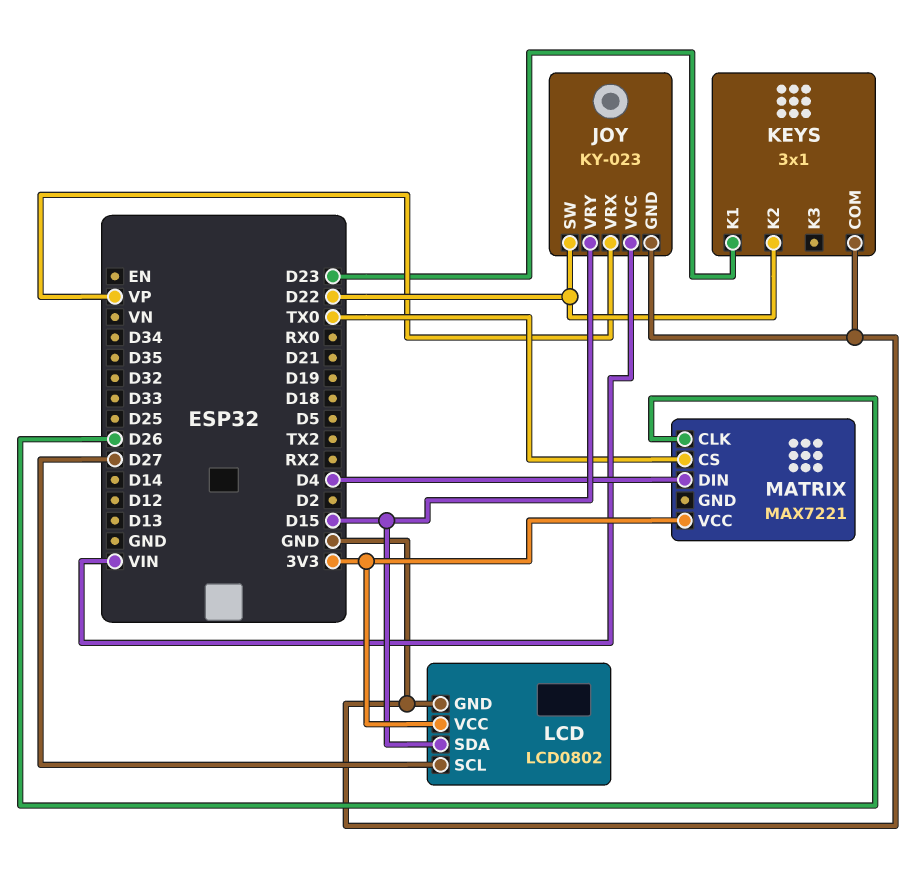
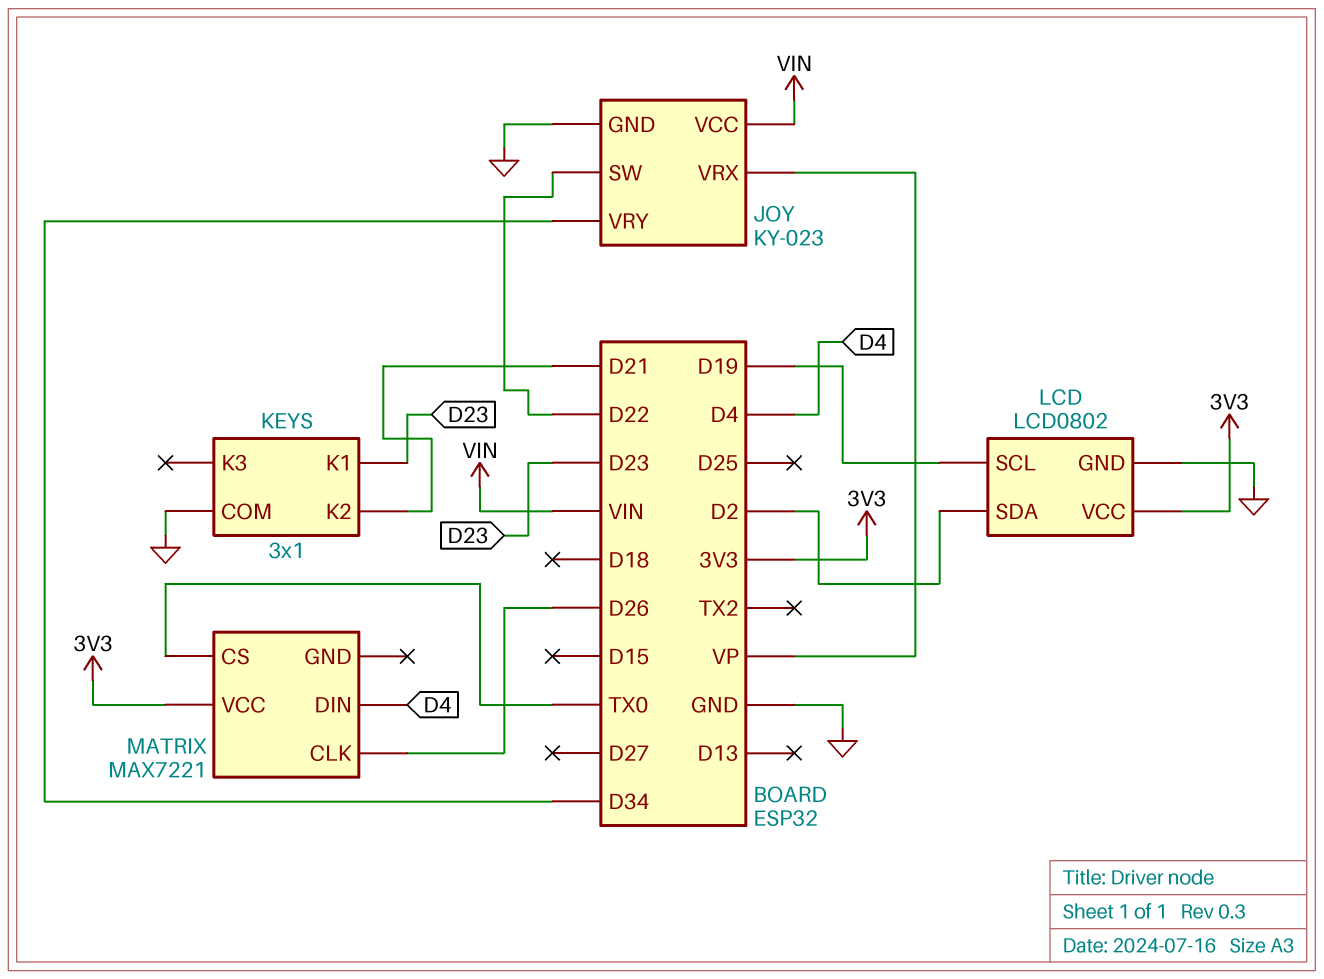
JOY pin VRY: D15 -> D34
KEYS pin K2: D22 -> D21
LCD pin SCL: D27 -> D19
LCD pin SDA: D15 -> D2

